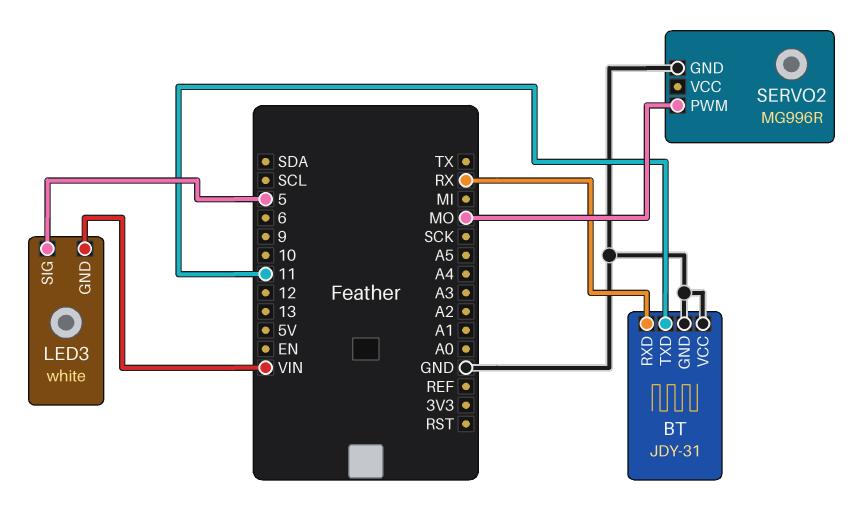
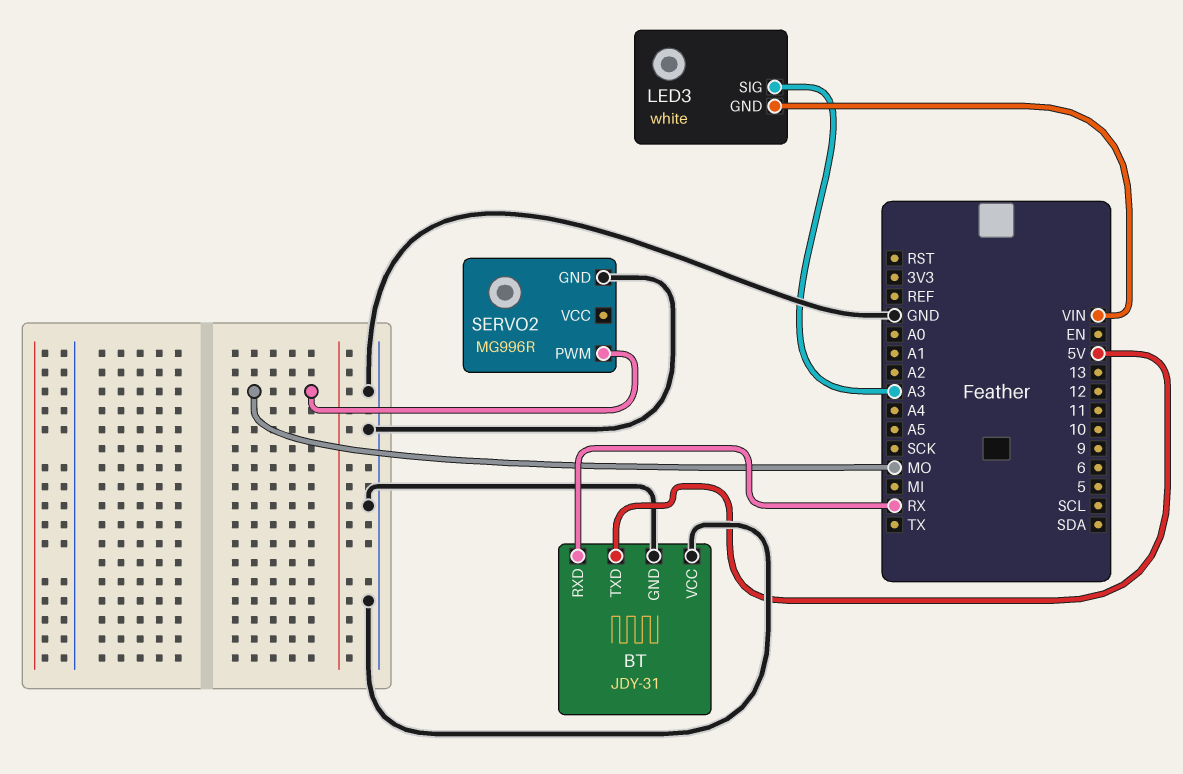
BT pin TXD: 11 -> 5V
LED3 pin SIG: 5 -> A3

